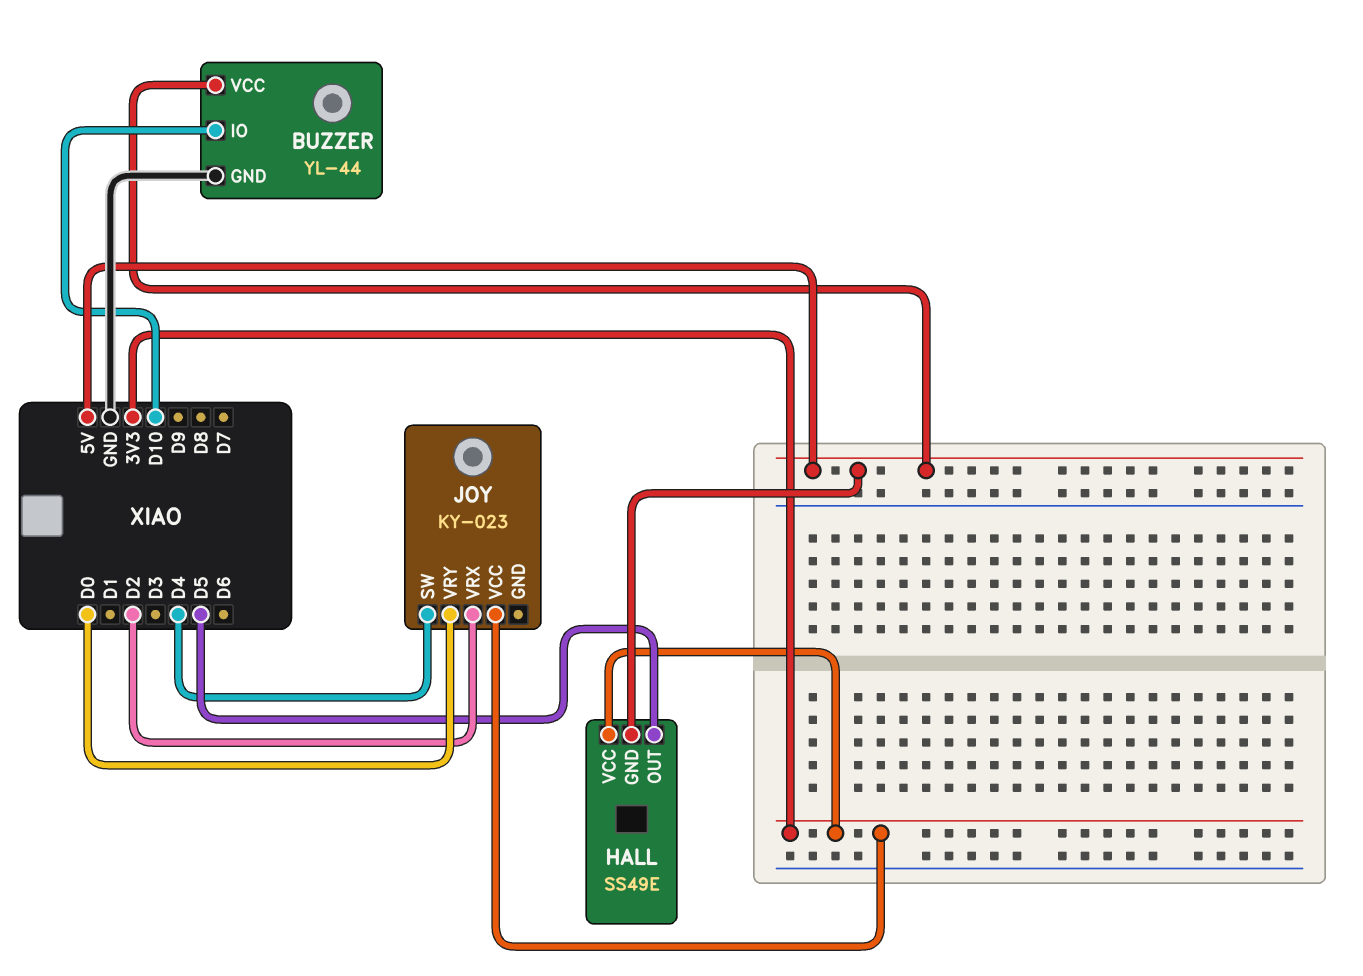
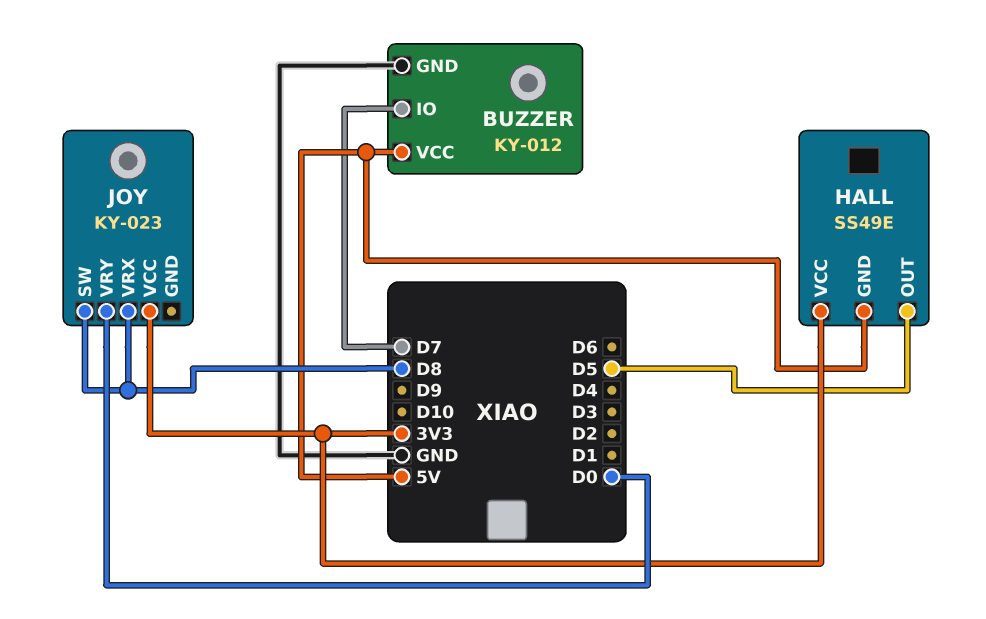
BUZZER: YL-44 -> KY-012
BUZZER pin IO: D10 -> D7
JOY pin SW: D4 -> D8
JOY pin VRX: D2 -> D8

